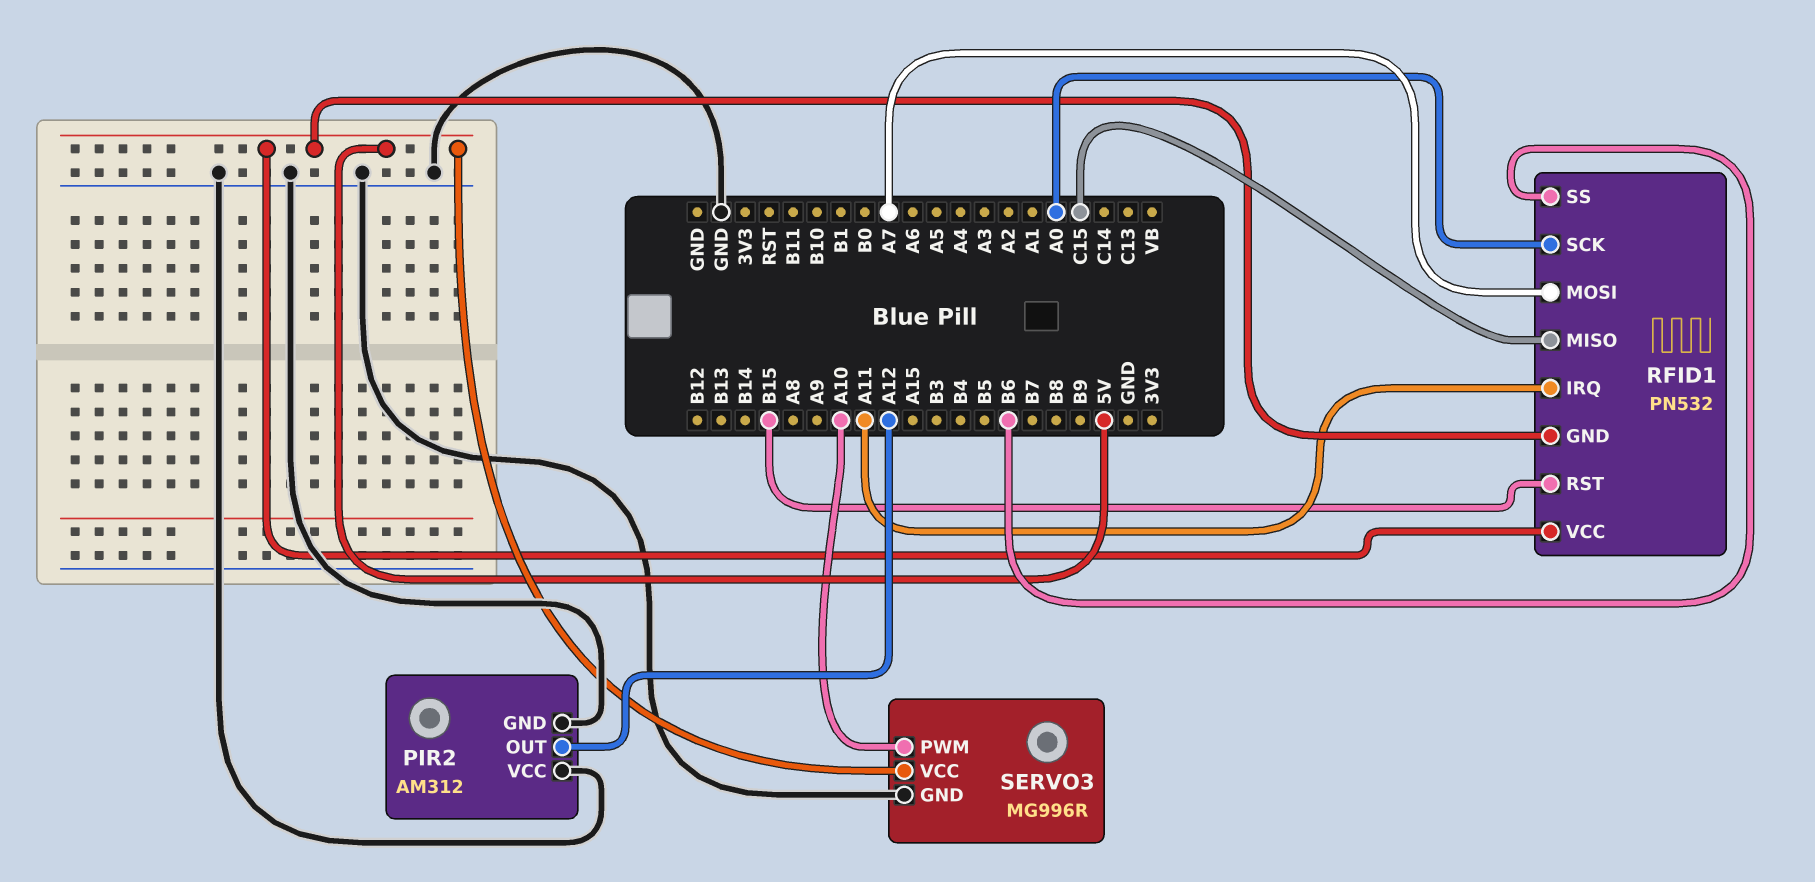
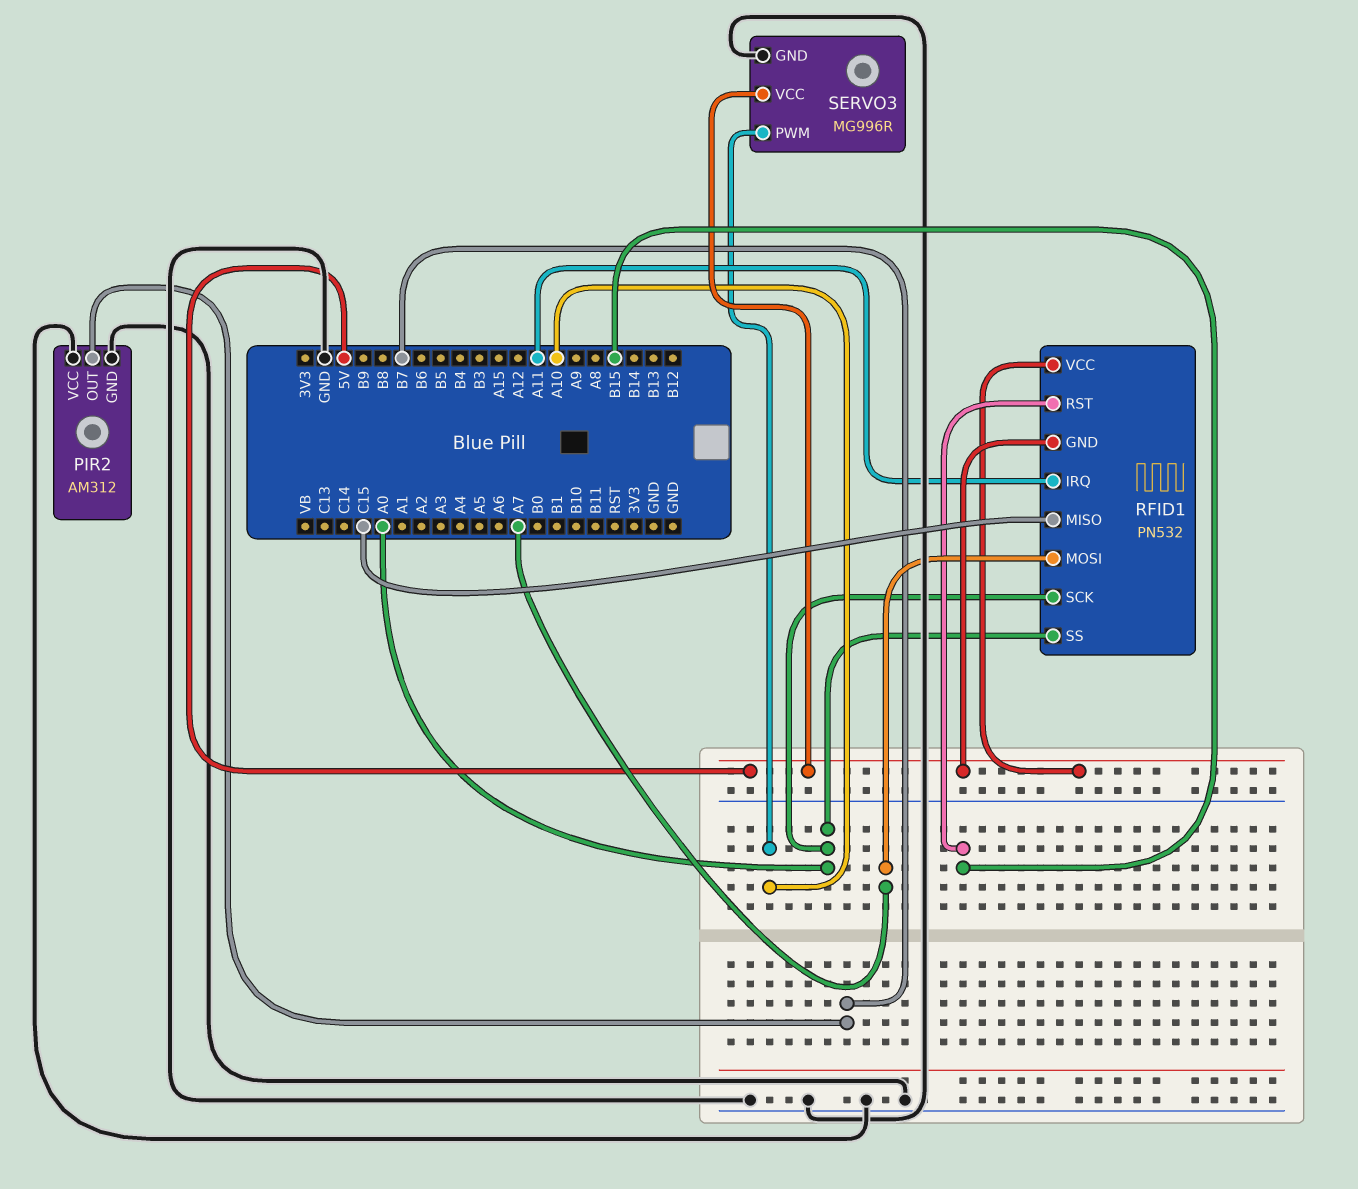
PIR2 pin OUT: A12 -> B7
RFID1 pin SS: B6 -> A0

